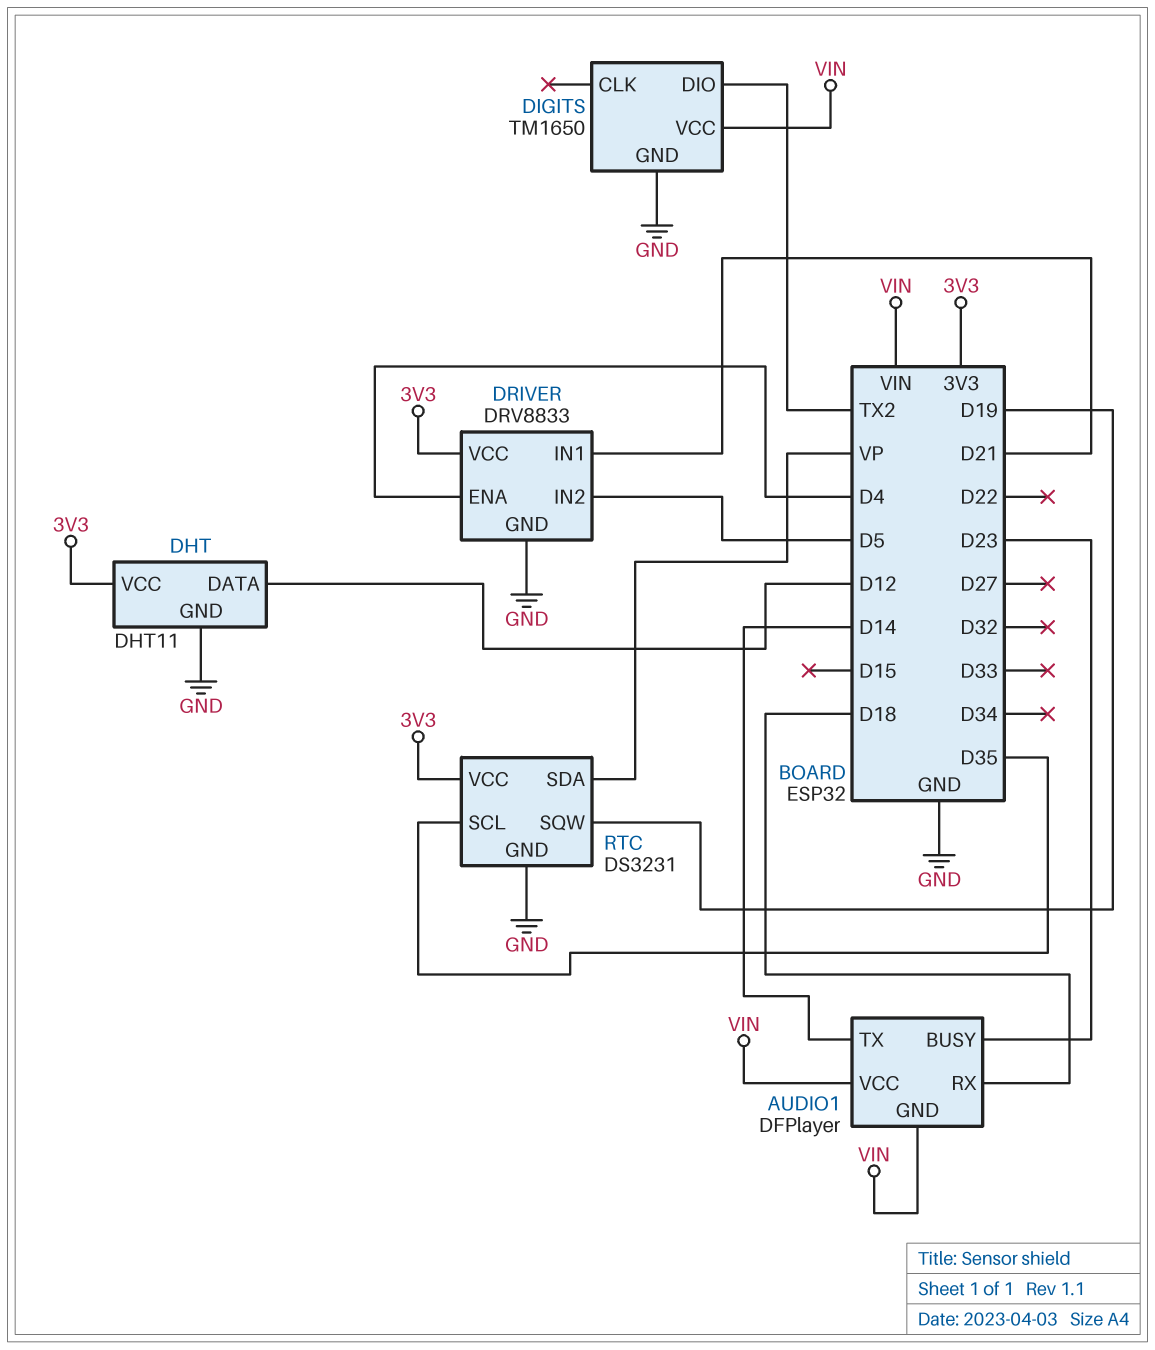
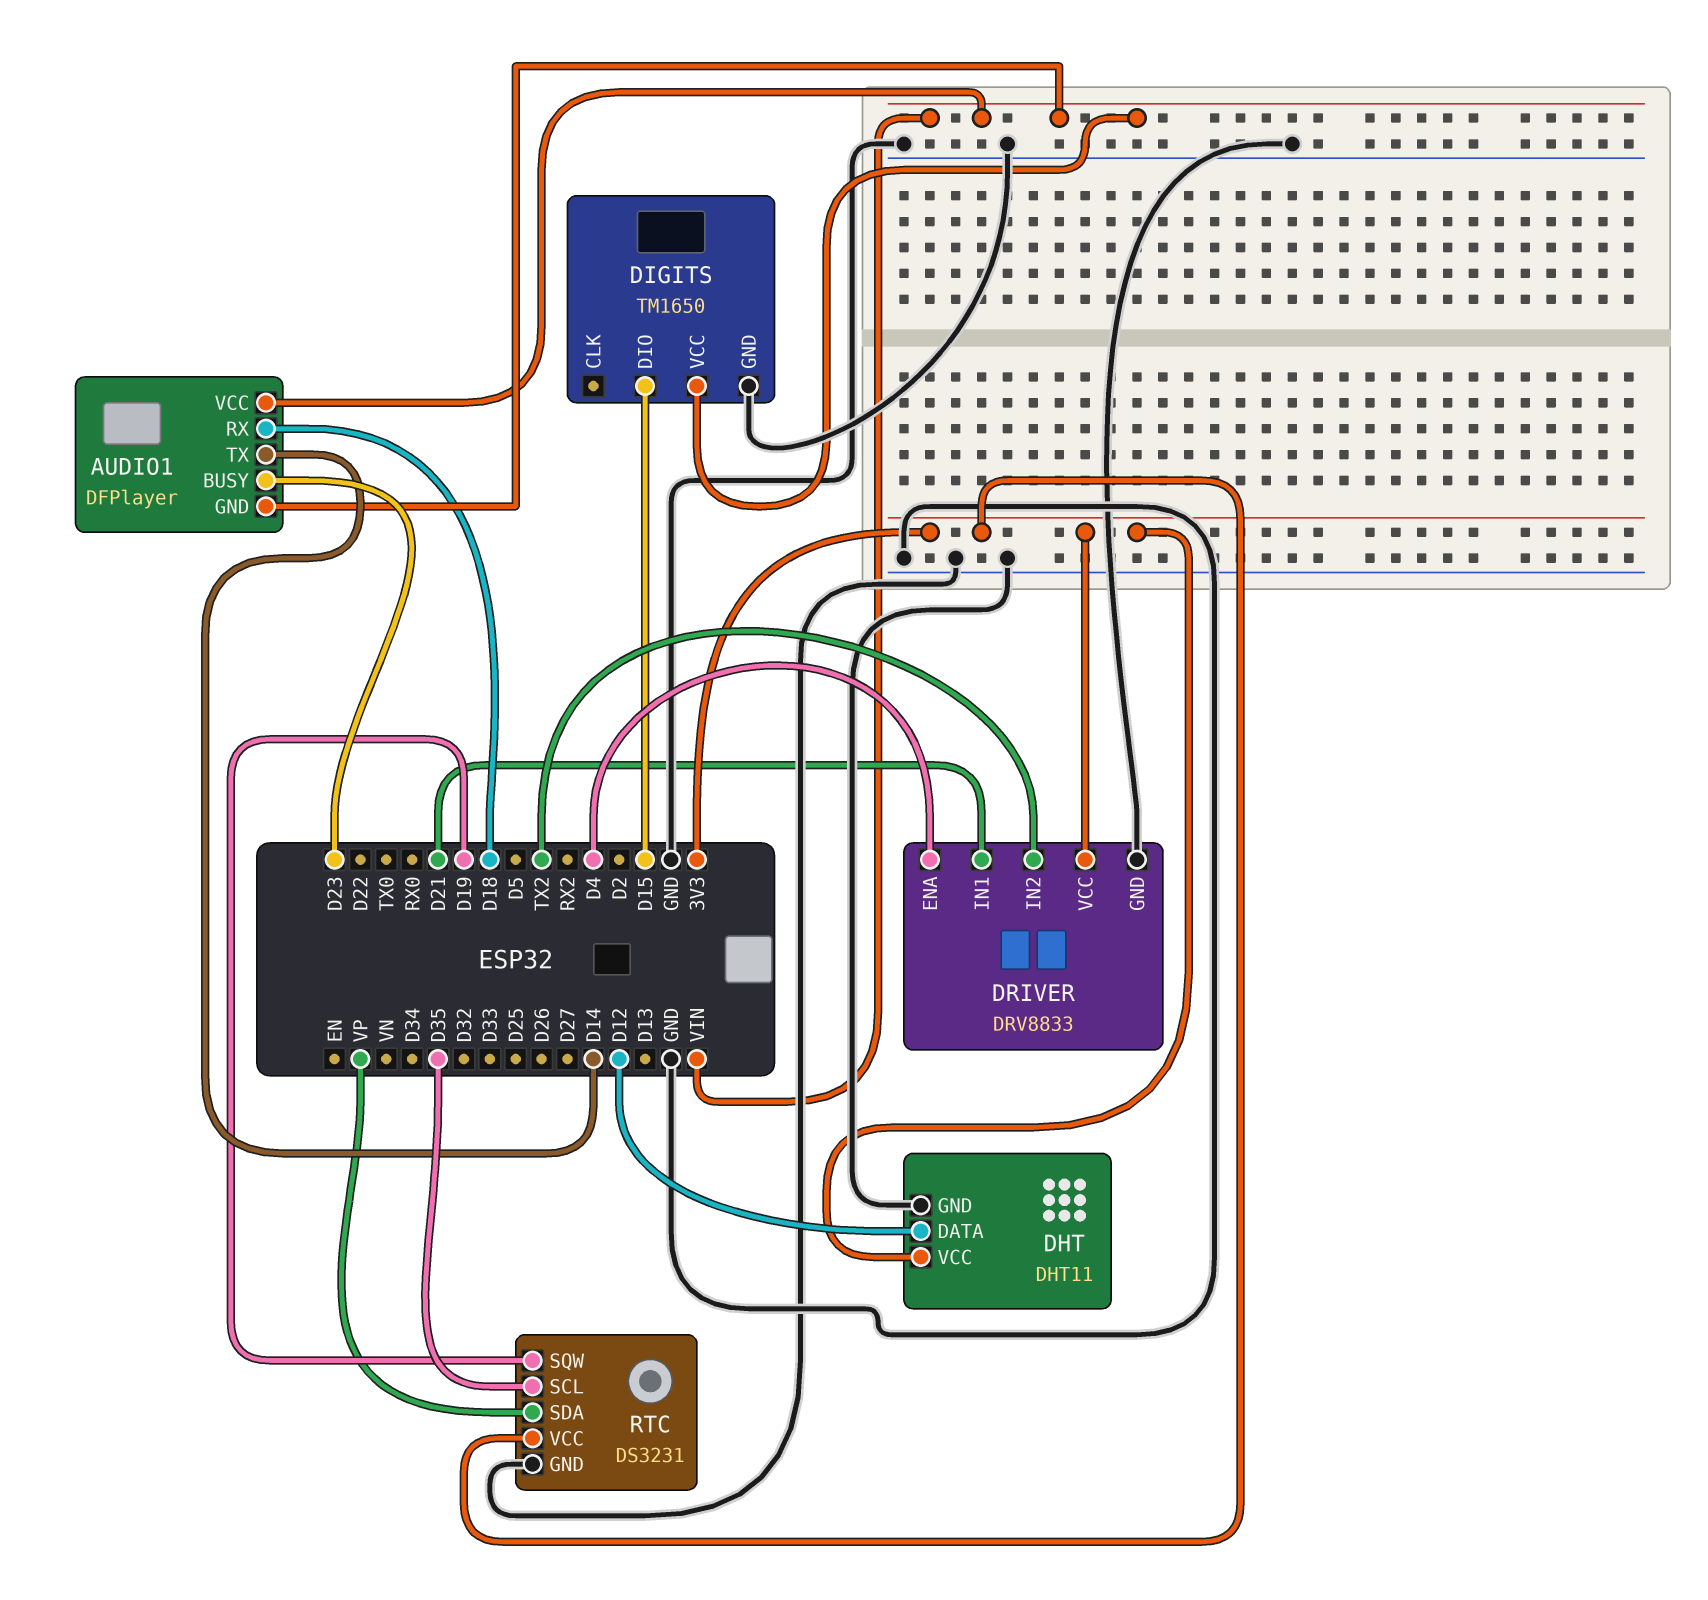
DIGITS pin DIO: TX2 -> D15
DRIVER pin IN2: D5 -> TX2

